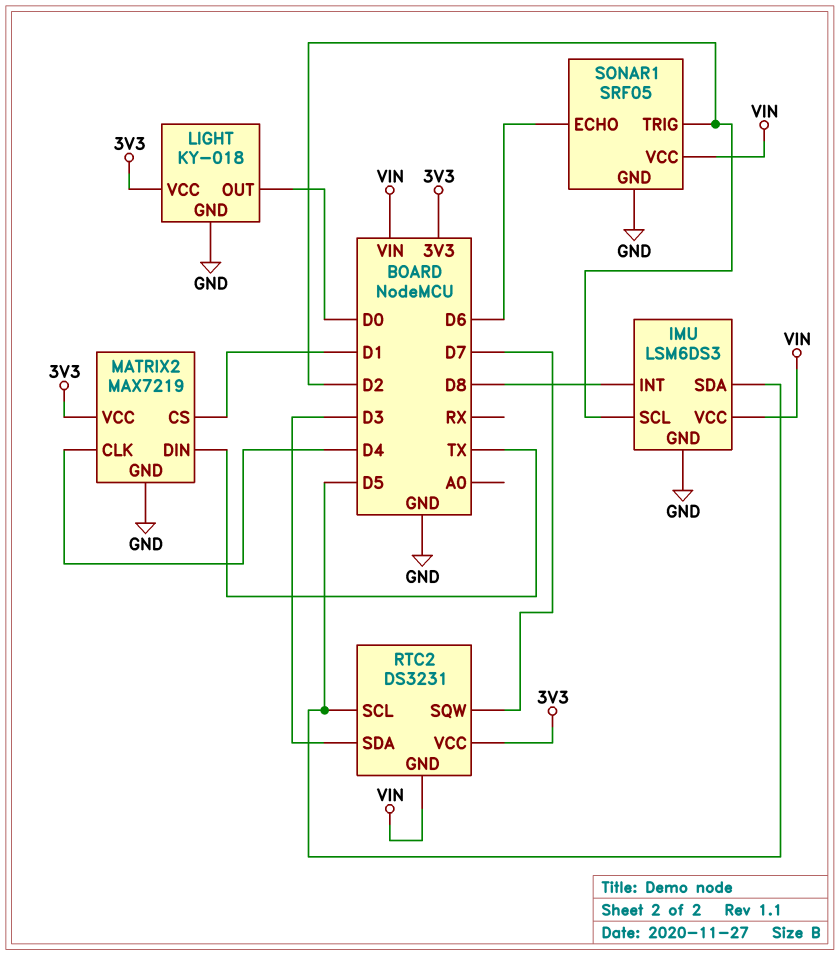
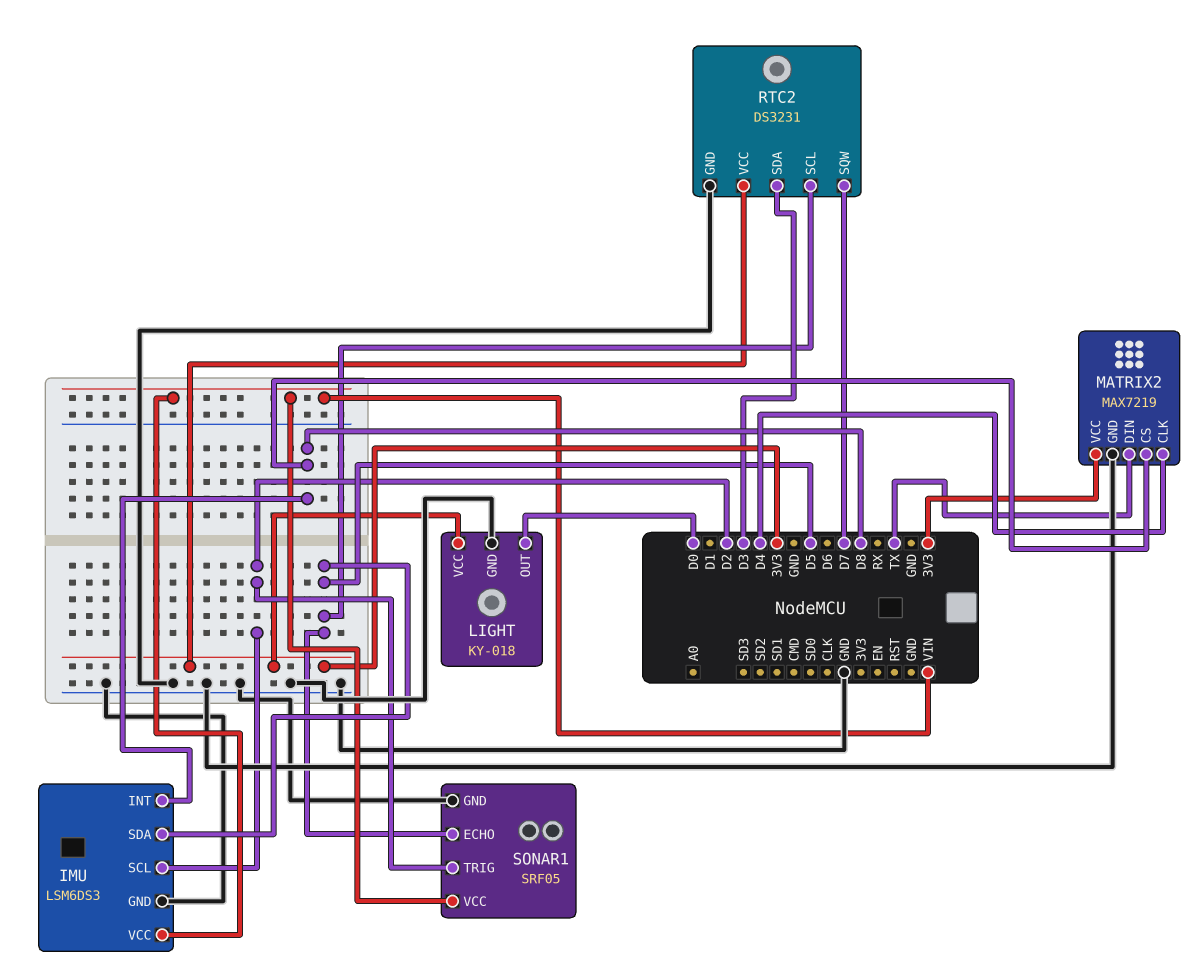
MATRIX2 pin CS: D1 -> D8
RTC2 pin GND: VIN -> GND
SONAR1 pin ECHO: D6 -> D5

